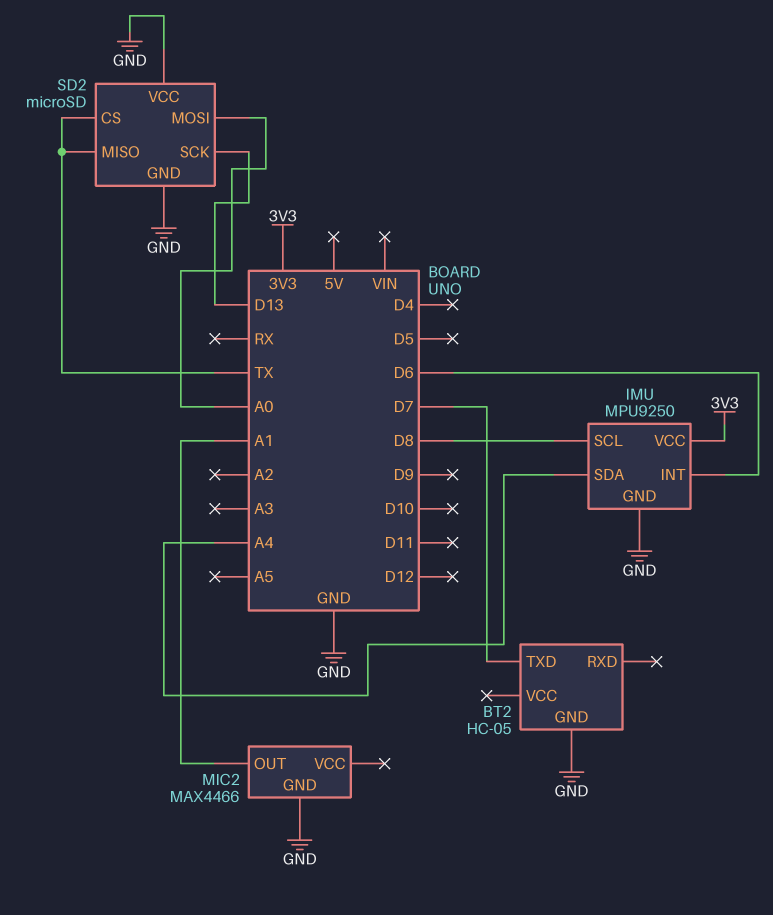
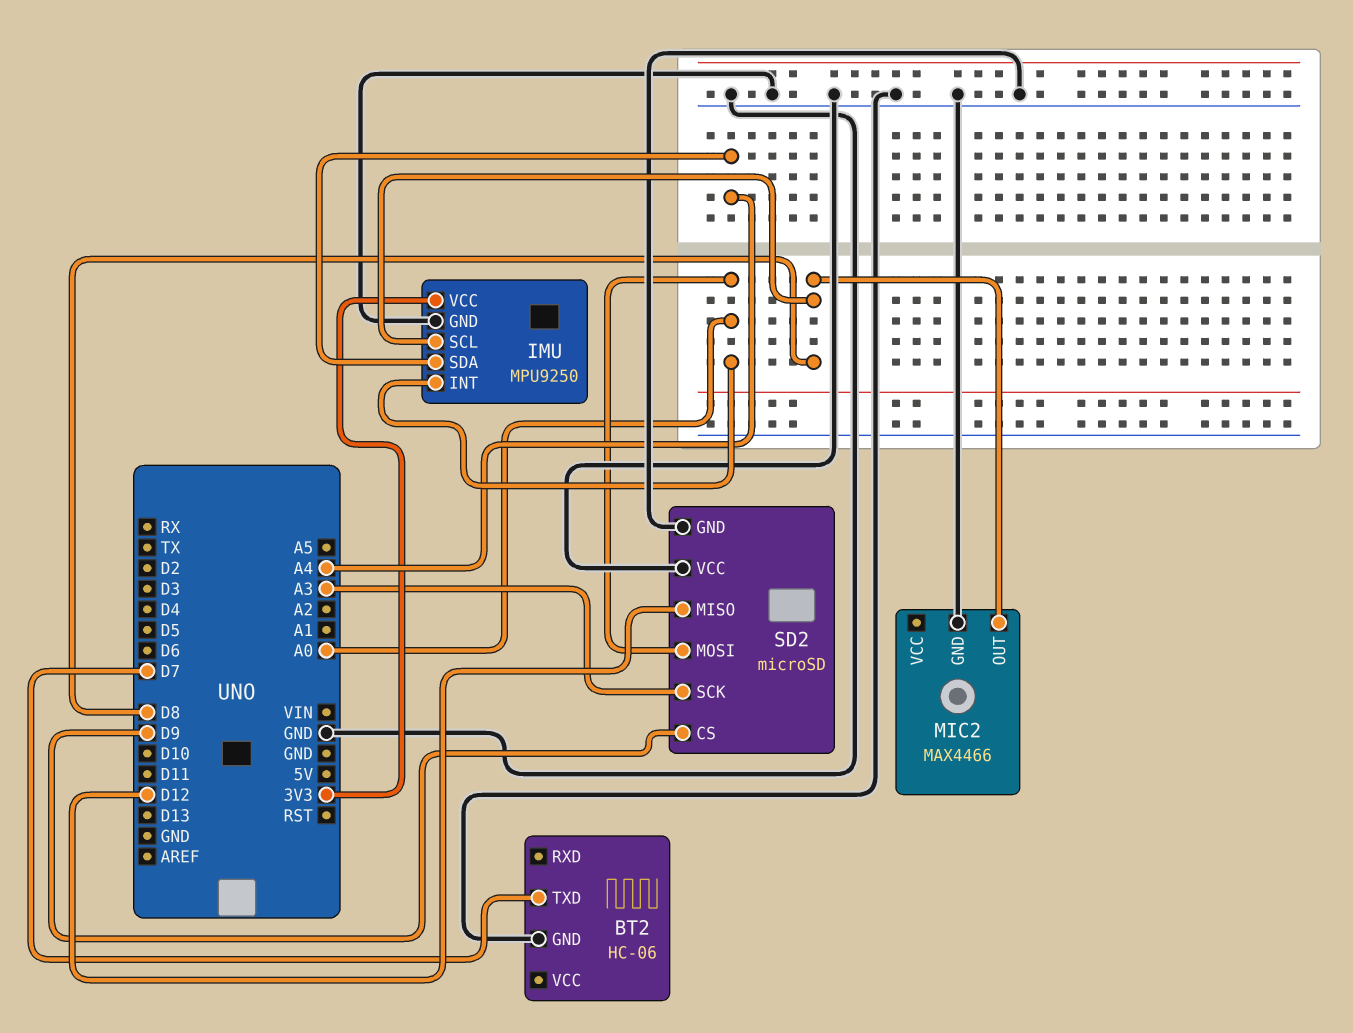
BT2: HC-05 -> HC-06
IMU pin INT: D6 -> A0
MIC2 pin OUT: A1 -> D8
SD2 pin CS: TX -> D9
SD2 pin MISO: TX -> D12
SD2 pin SCK: D13 -> A3

